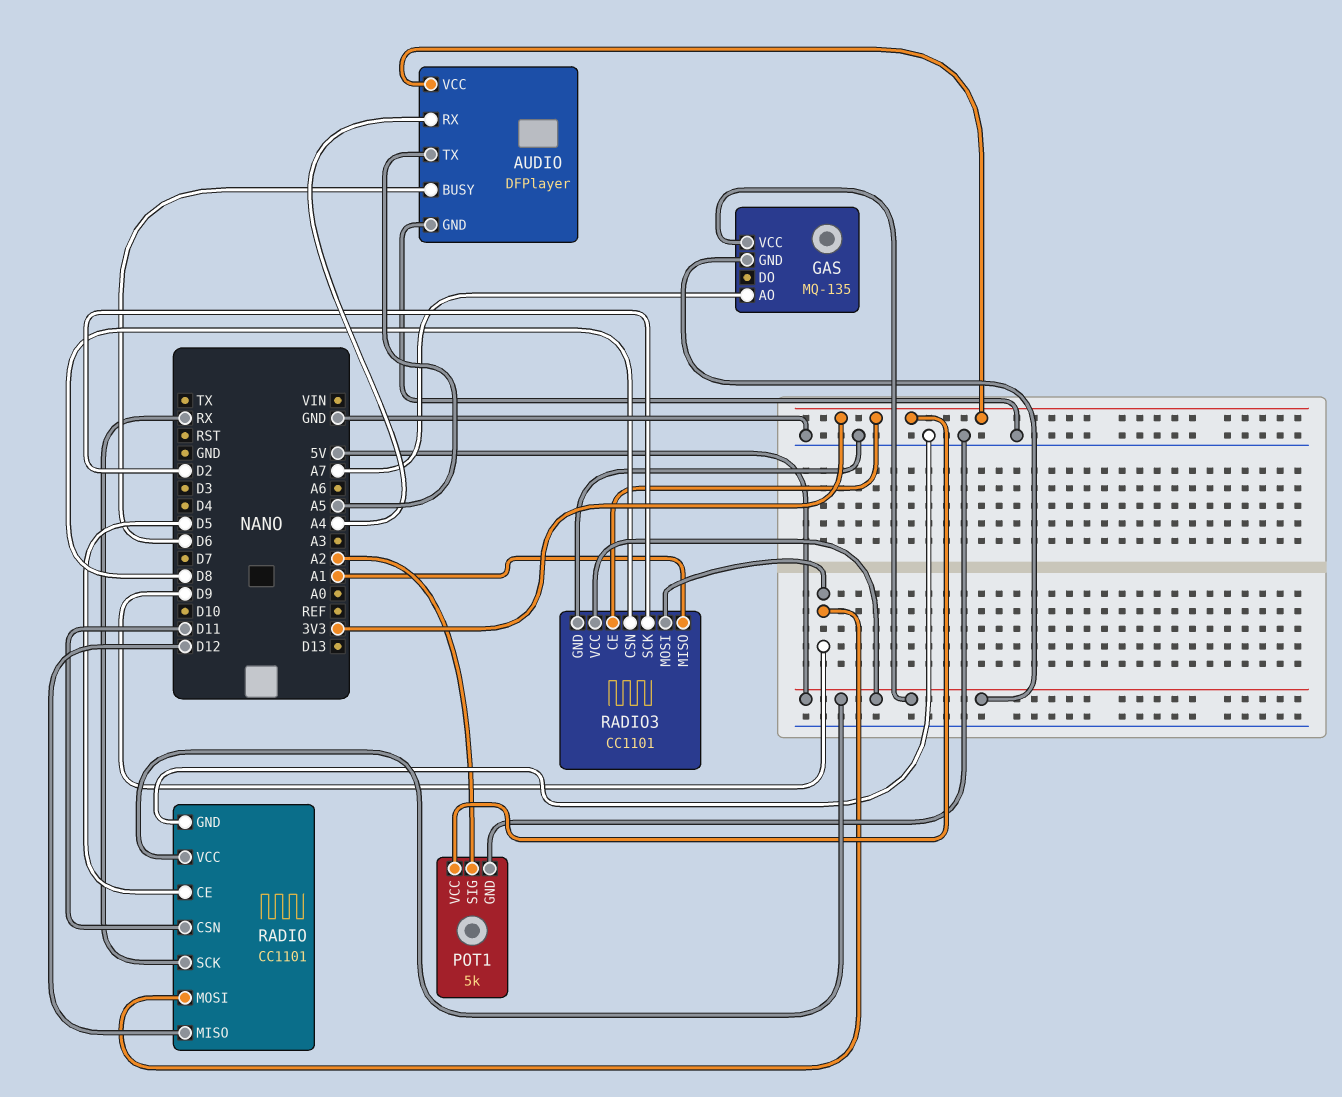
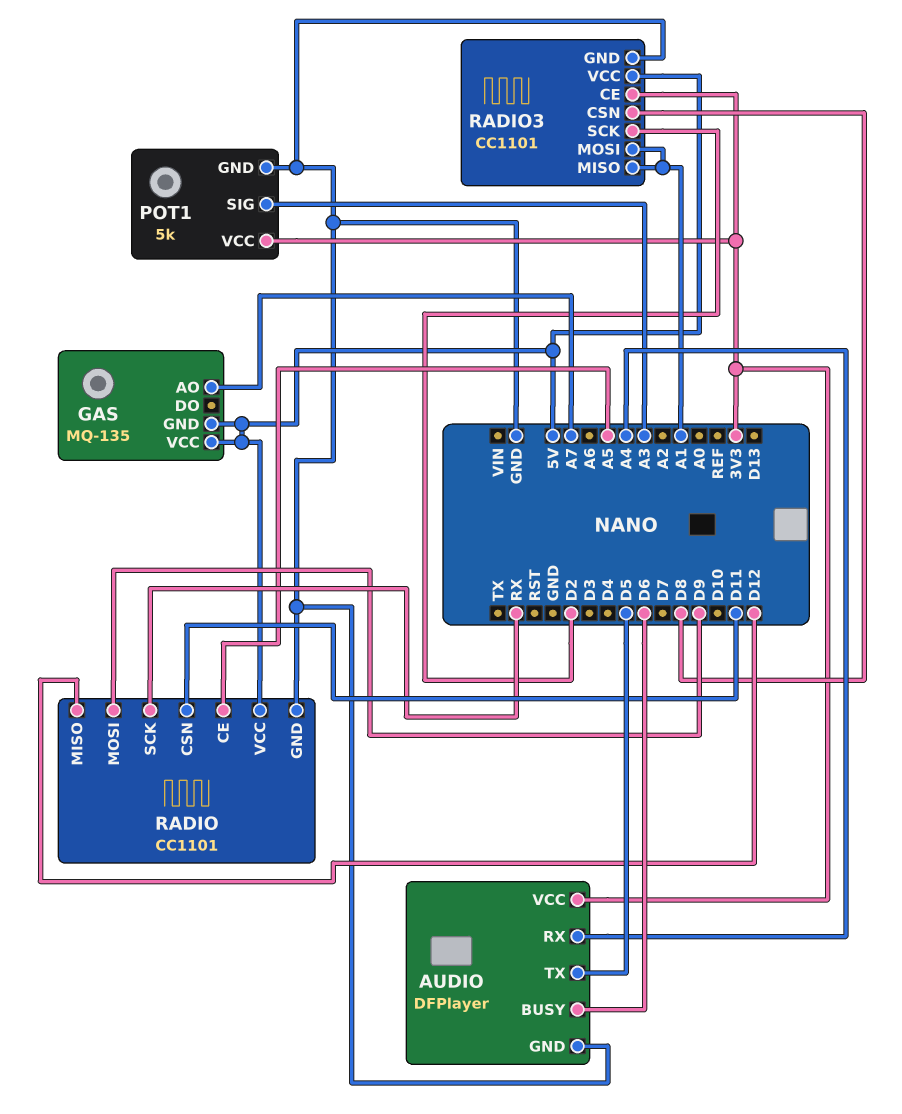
AUDIO pin TX: A5 -> D5
POT1 pin SIG: A2 -> A3
RADIO pin CE: D5 -> A5
RADIO3 pin MOSI: D9 -> A1

